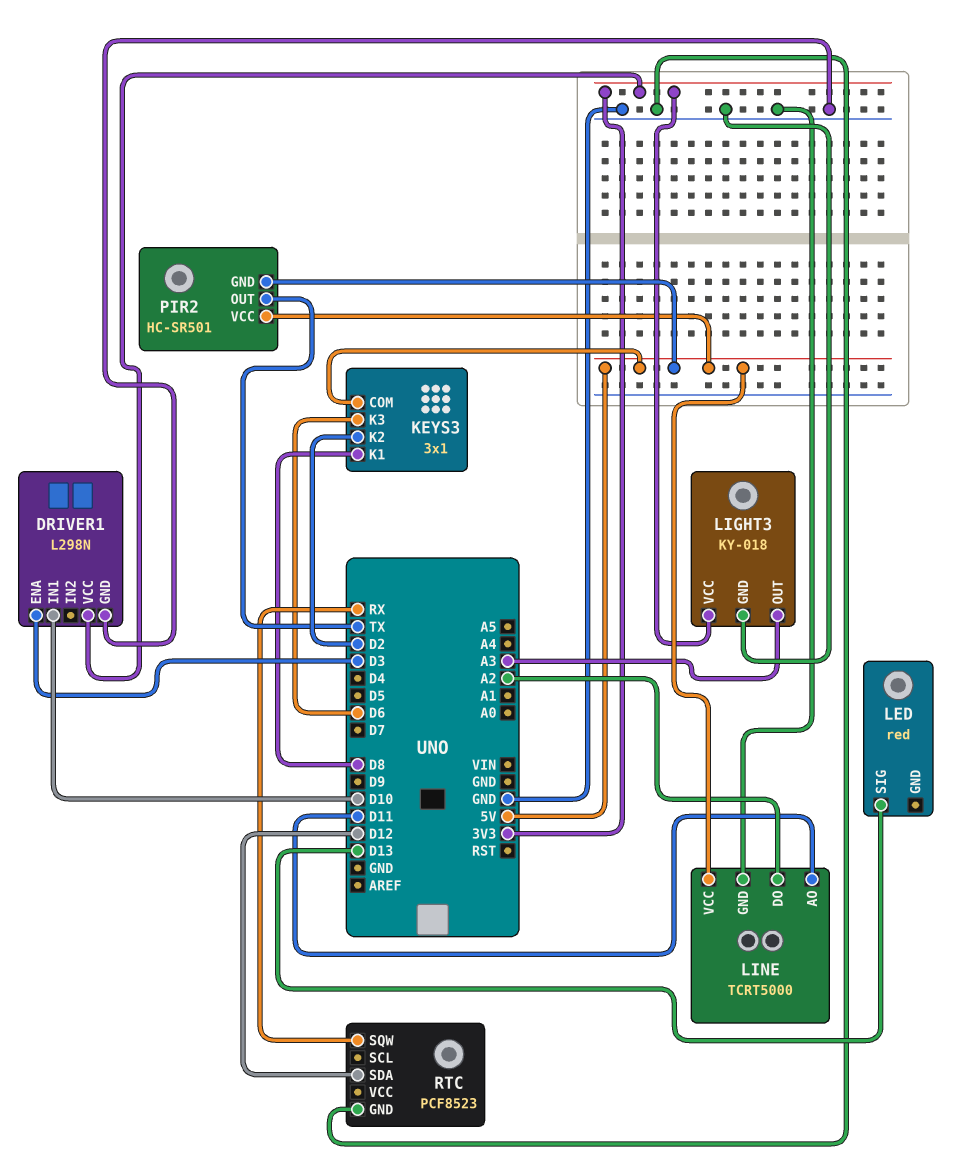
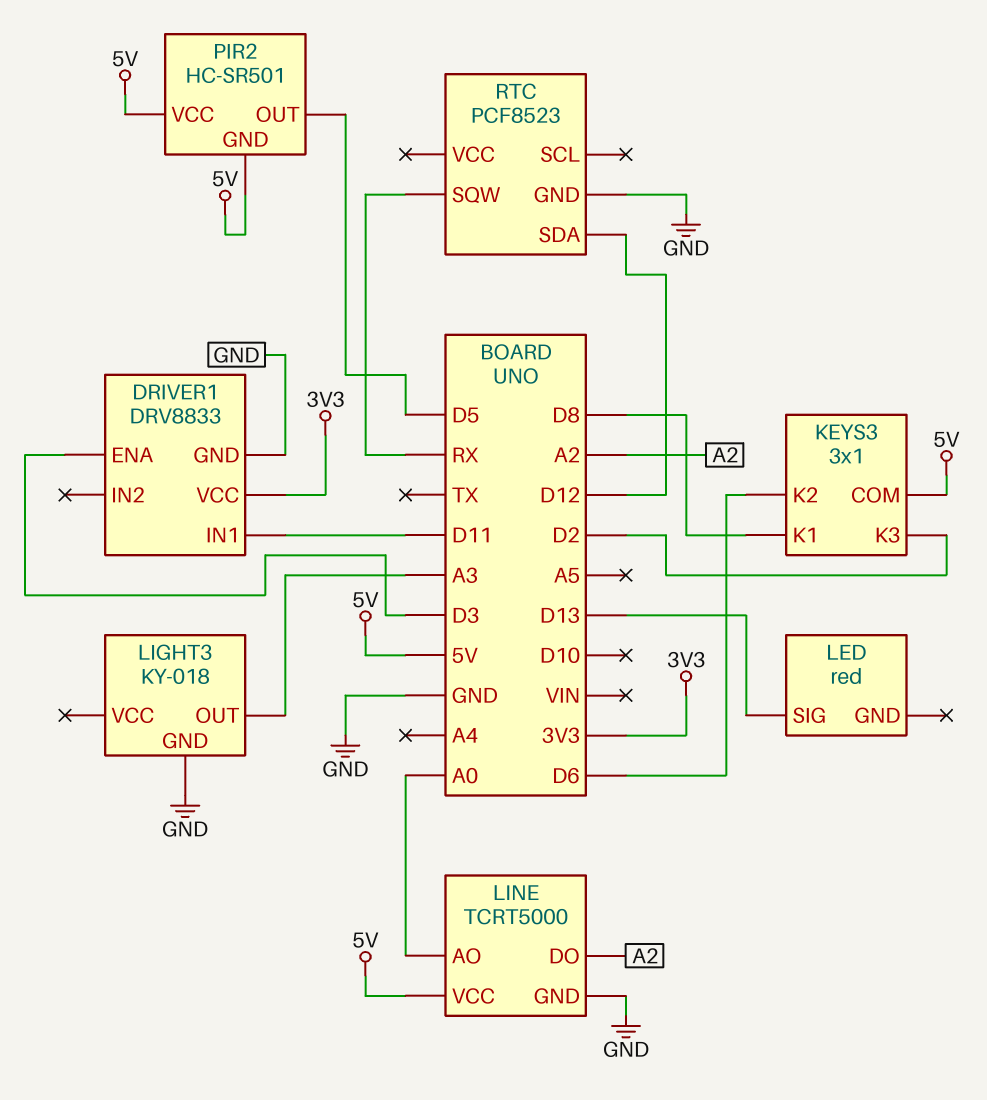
DRIVER1: L298N -> DRV8833
DRIVER1 pin IN1: D10 -> D11
KEYS3 pin K2: D2 -> D6
KEYS3 pin K3: D6 -> D2
LIGHT3 pin VCC: 3V3 -> none
LINE pin AO: D11 -> A0
PIR2 pin OUT: TX -> D5

